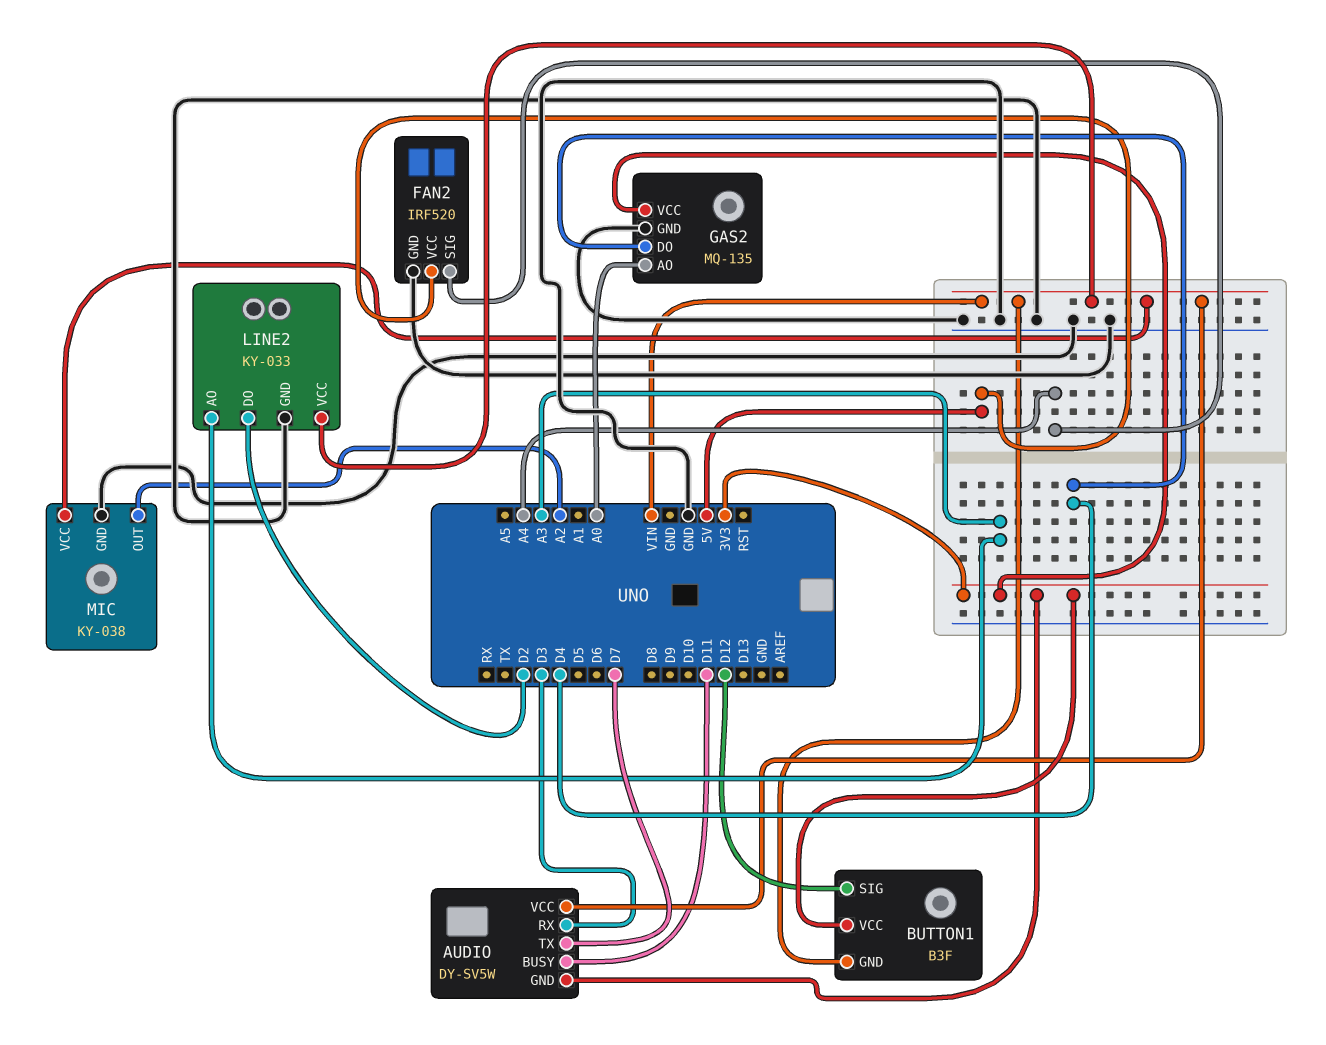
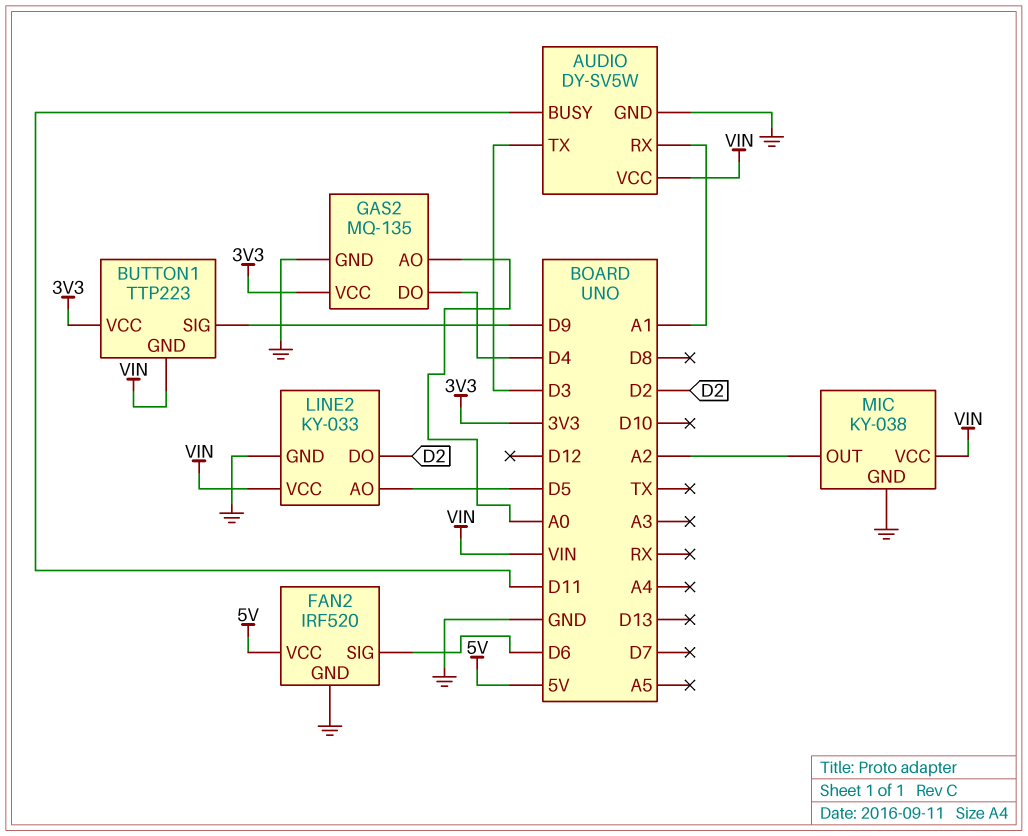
AUDIO pin GND: 3V3 -> GND
AUDIO pin RX: D3 -> A1
AUDIO pin TX: D7 -> D3
BUTTON1: B3F -> TTP223
BUTTON1 pin SIG: D12 -> D9
FAN2 pin SIG: A4 -> D6
LINE2 pin AO: A3 -> D5

